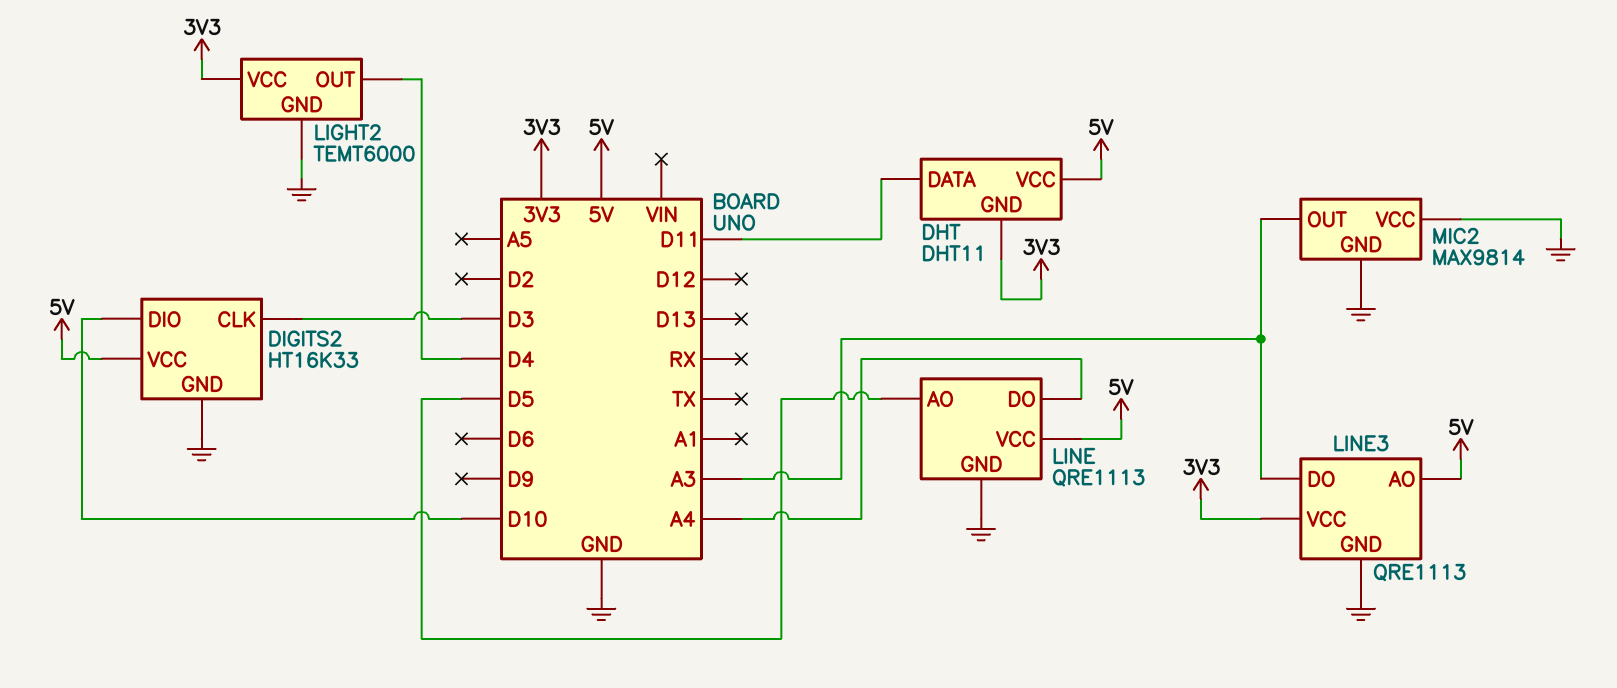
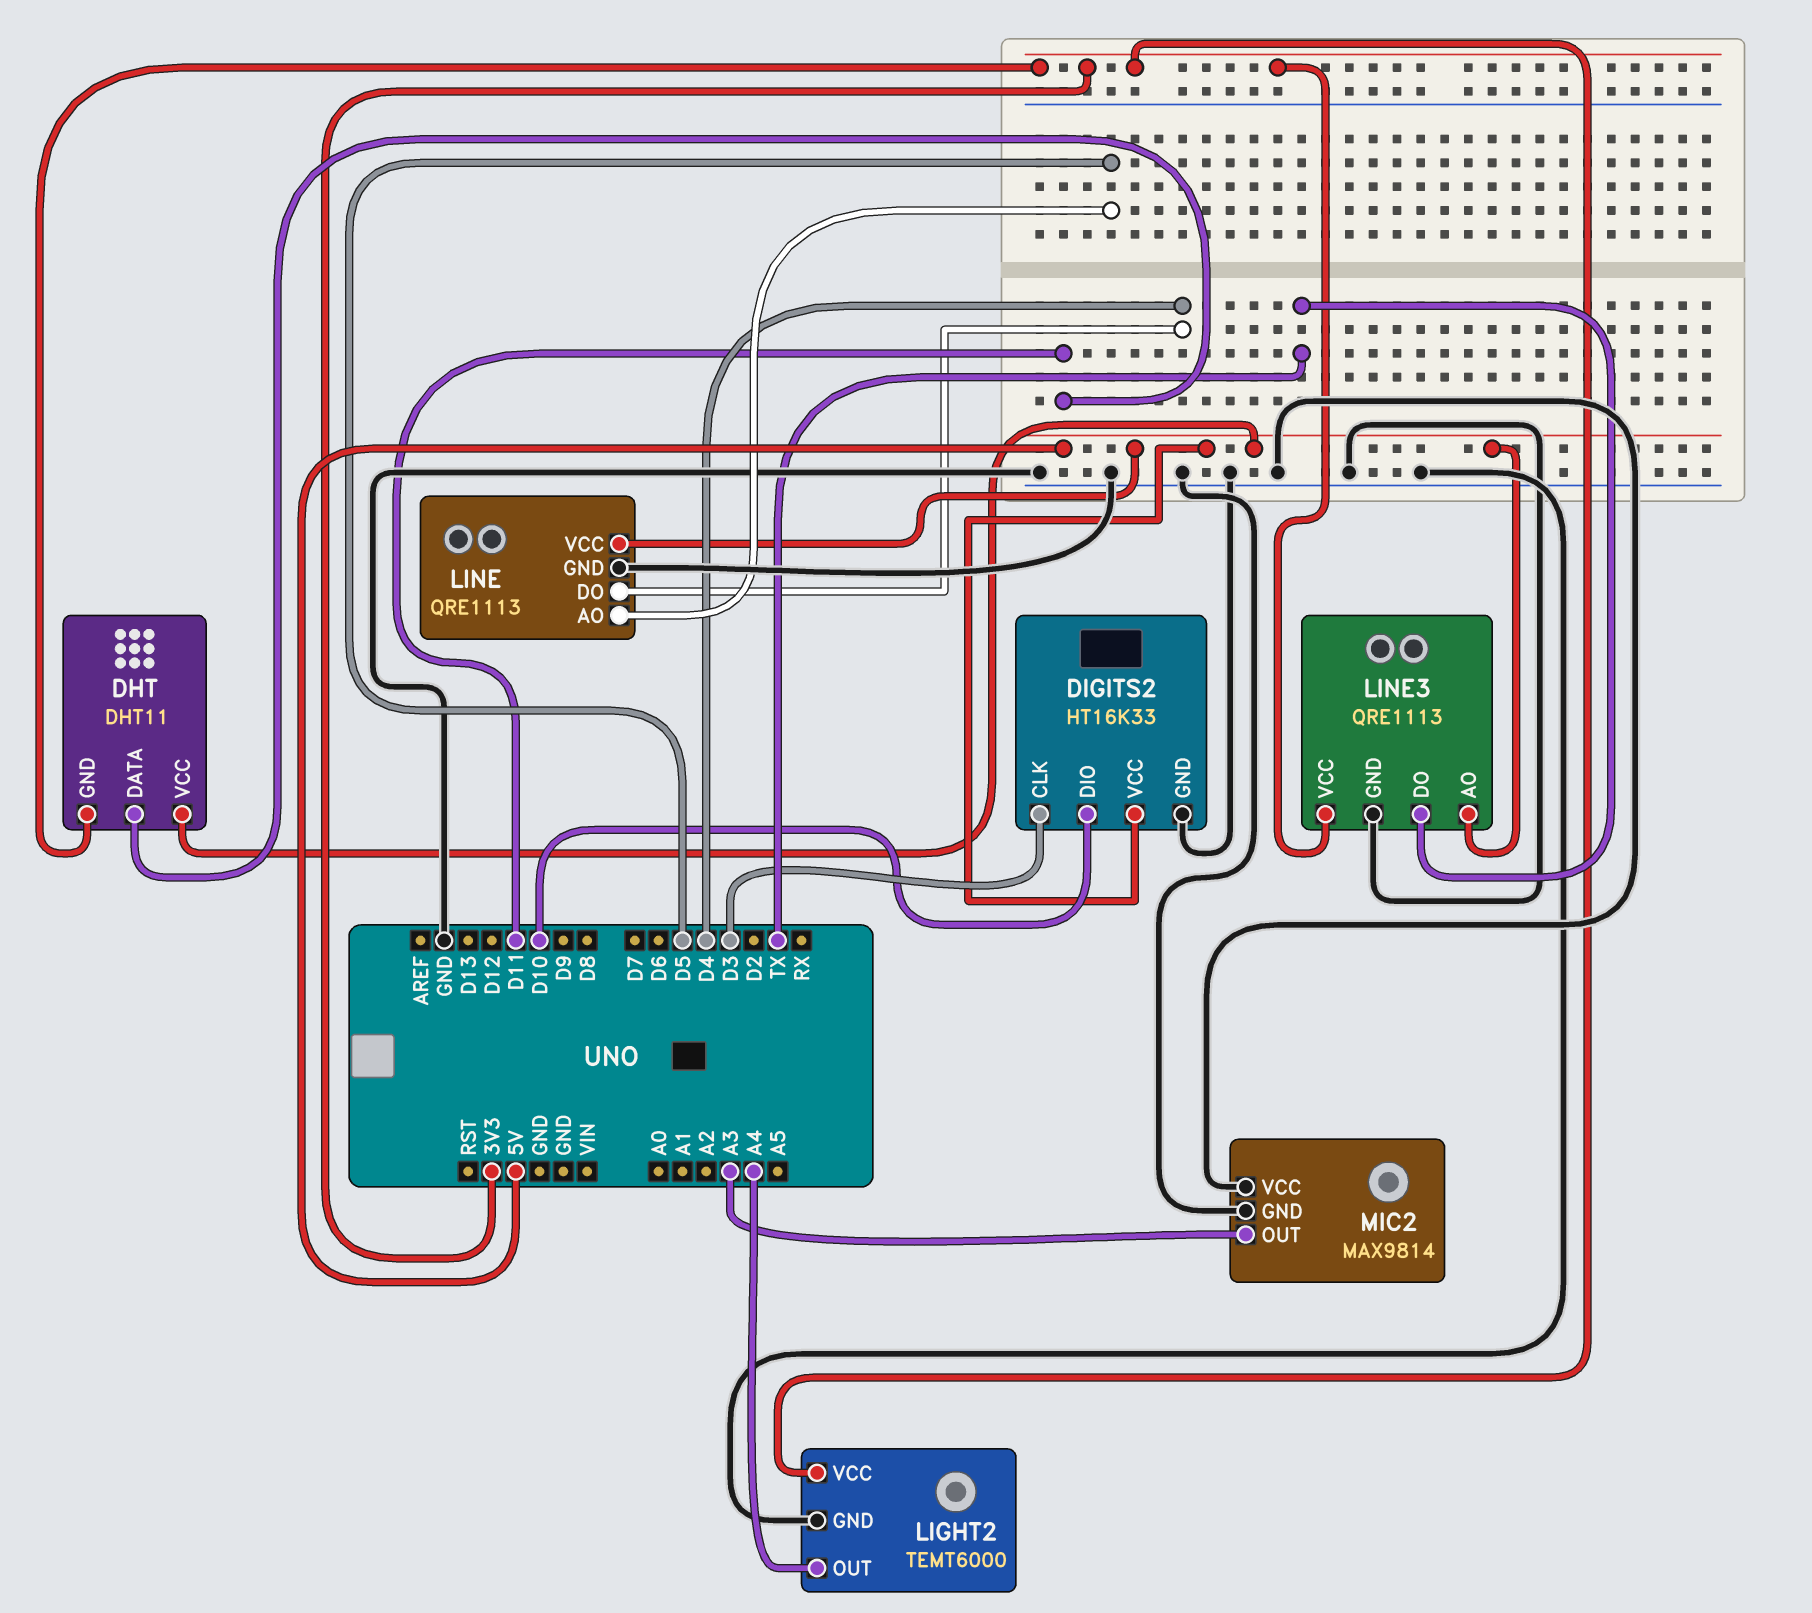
LIGHT2 pin OUT: D4 -> A4
LINE pin DO: A4 -> D4
LINE3 pin DO: A3 -> TX

